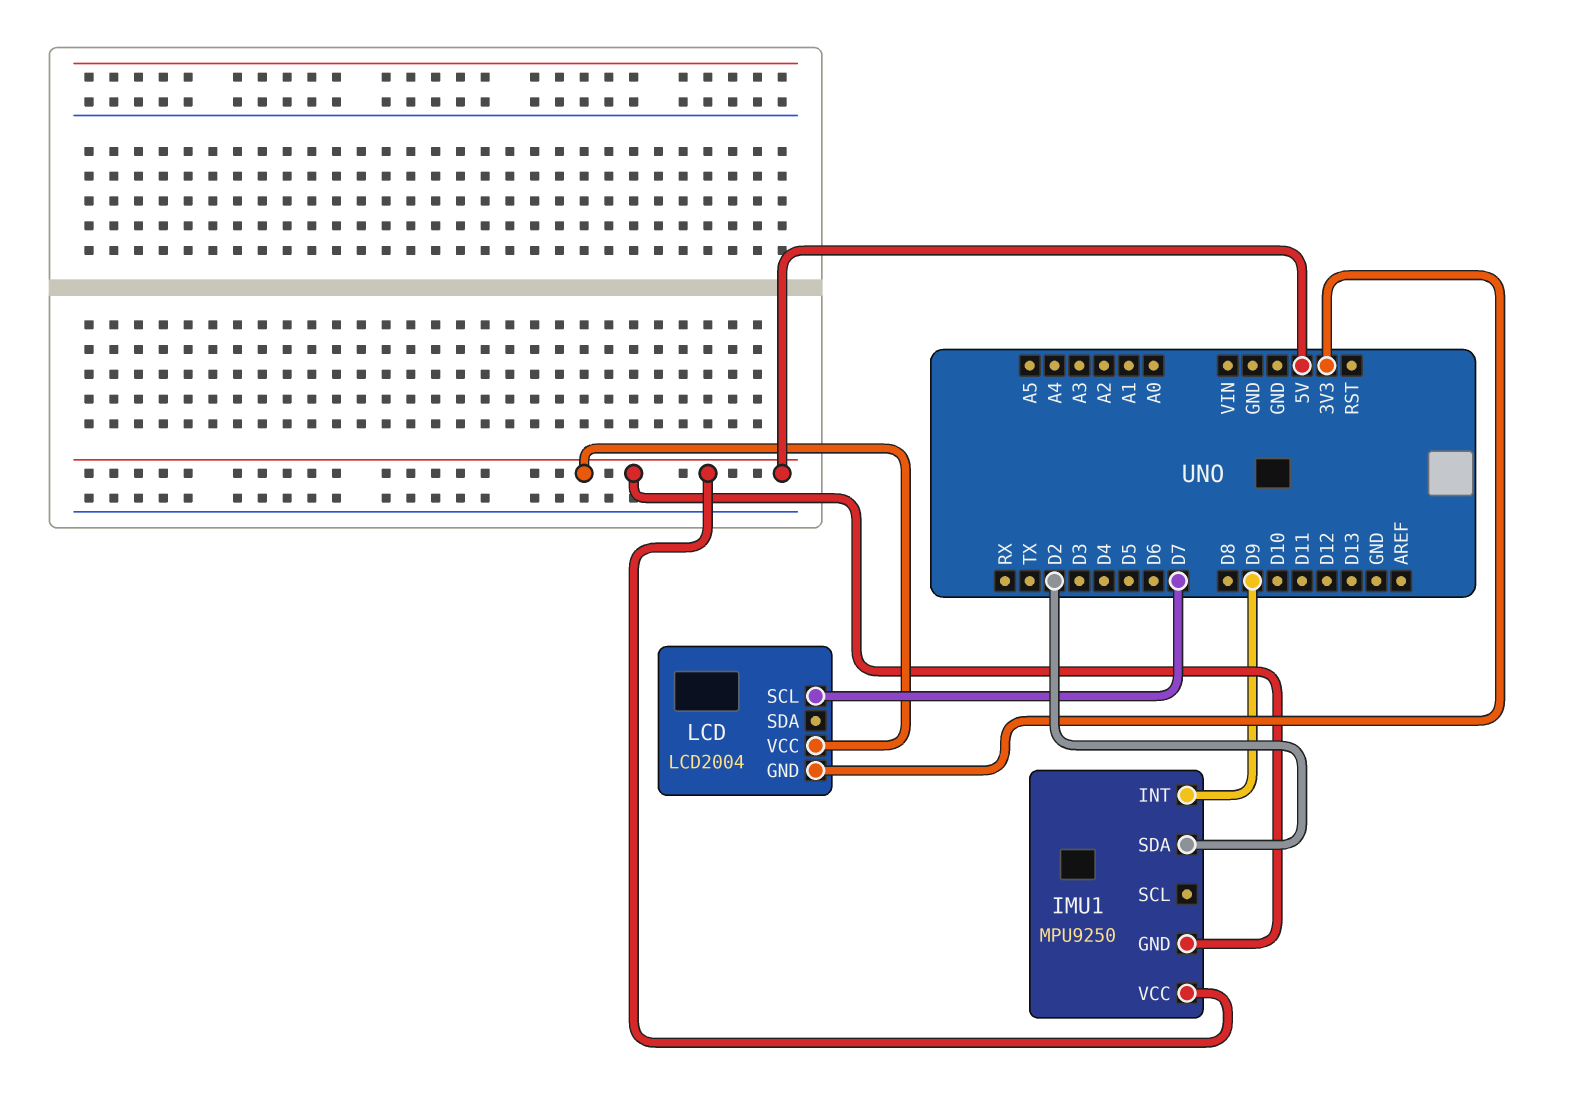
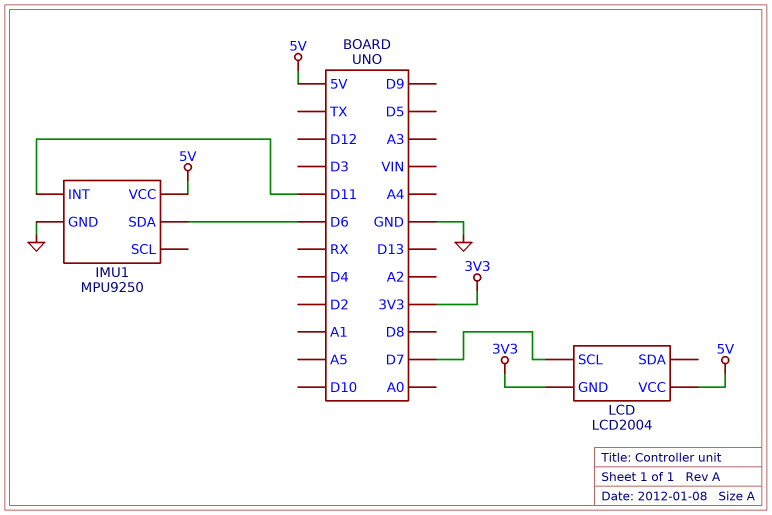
IMU1 pin GND: 5V -> GND
IMU1 pin INT: D9 -> D11
IMU1 pin SDA: D2 -> D6

